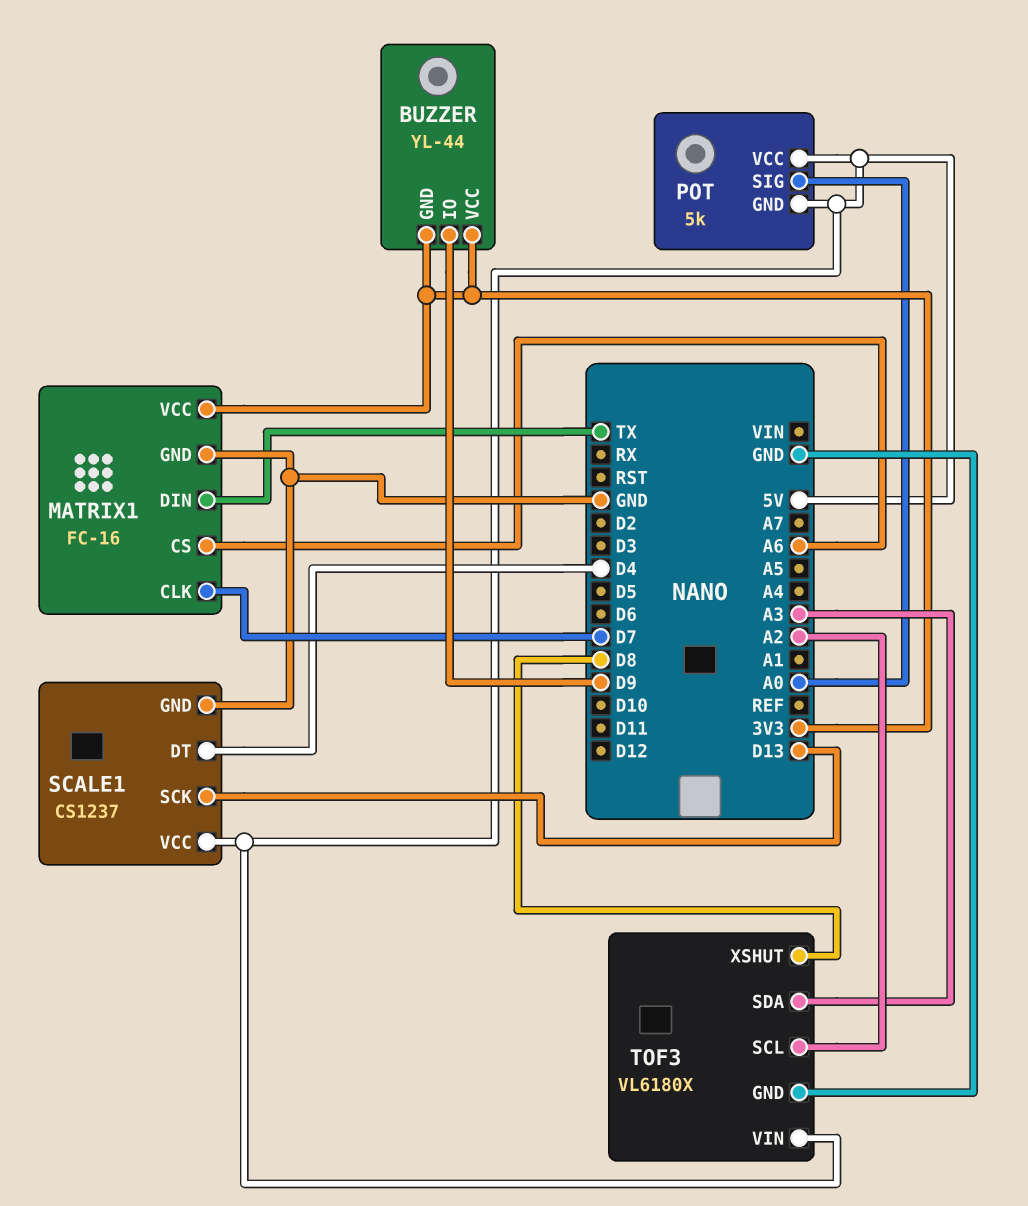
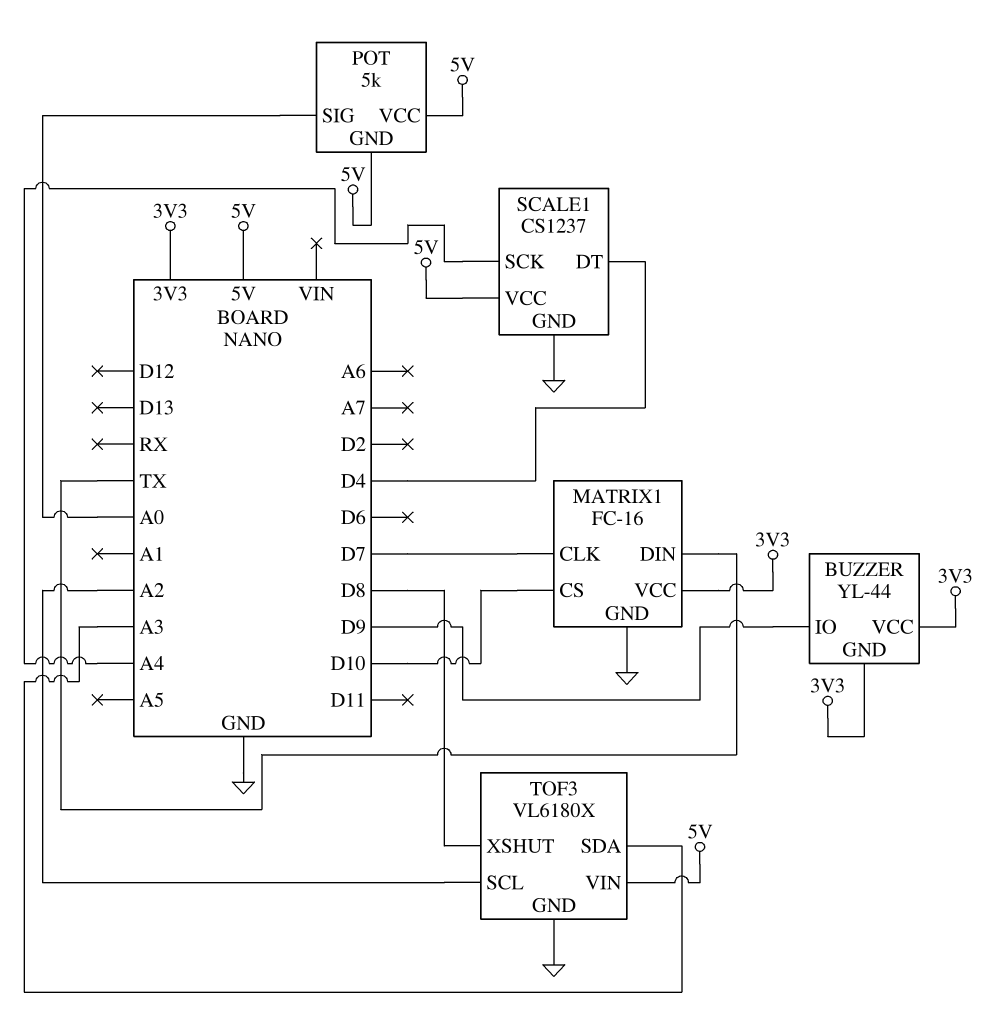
MATRIX1 pin CS: A6 -> D10
SCALE1 pin SCK: D13 -> A4

